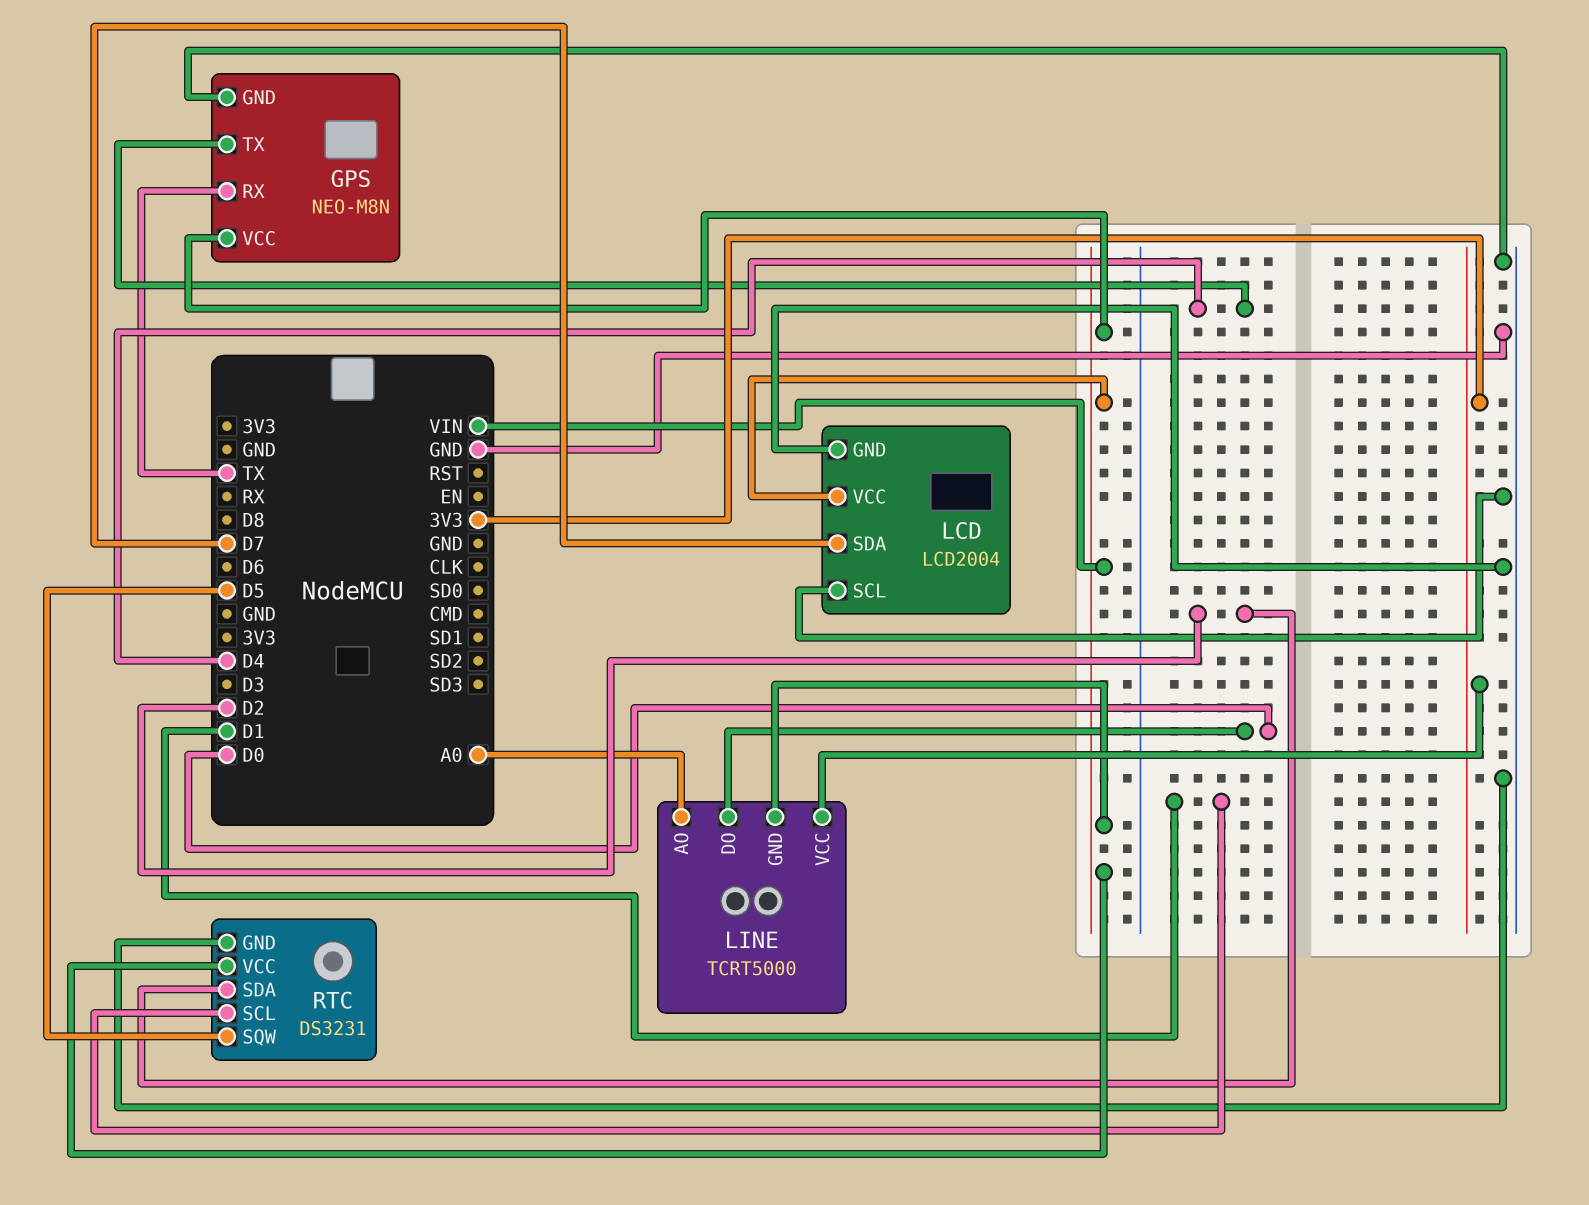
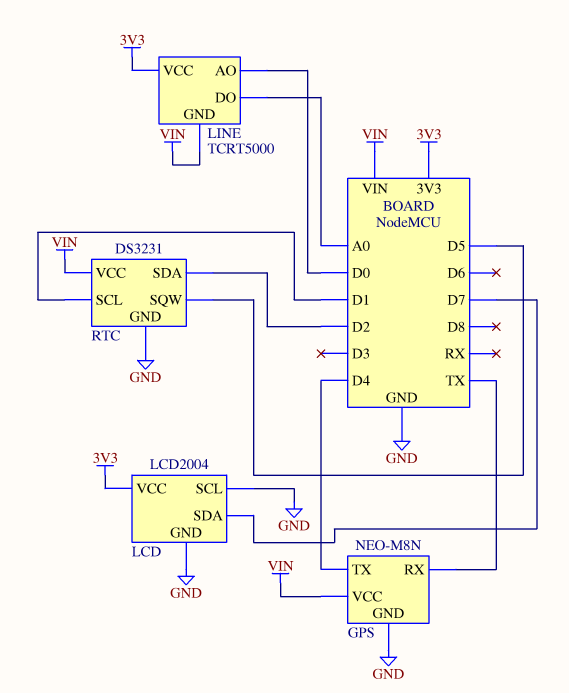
LCD pin VCC: VIN -> 3V3
LINE pin AO: A0 -> D0
LINE pin DO: D0 -> A0

